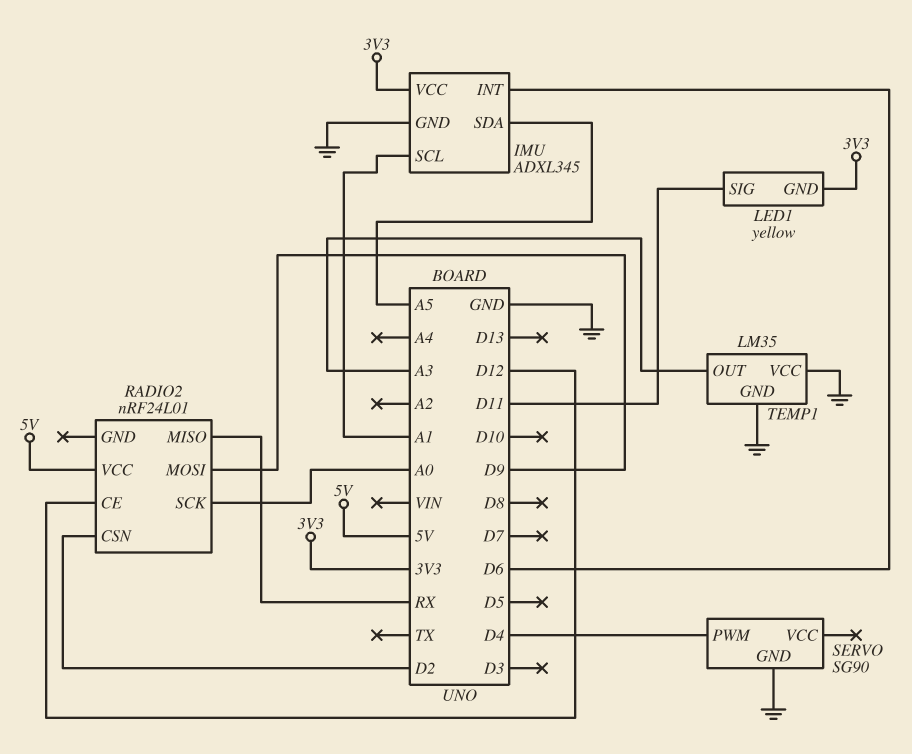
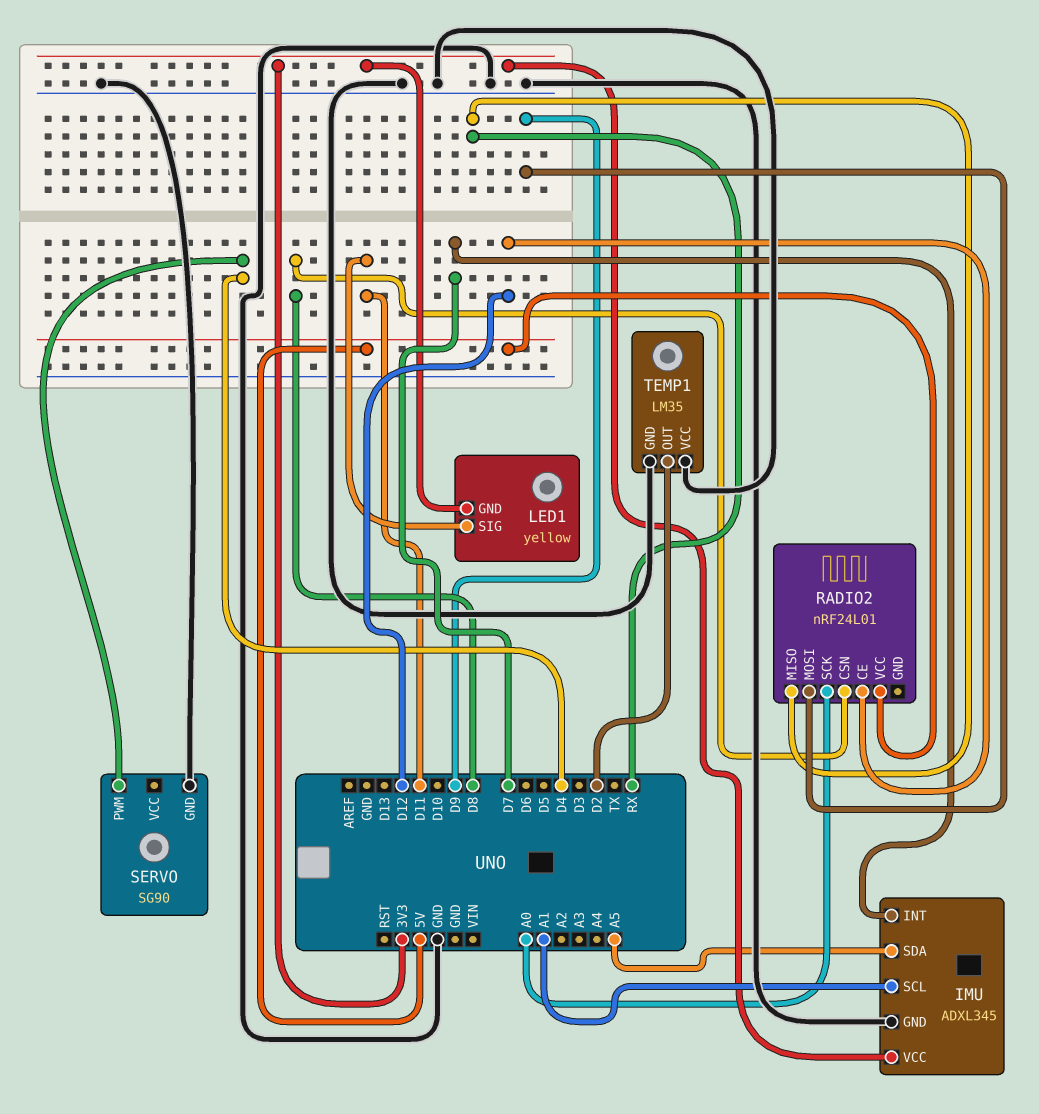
IMU pin INT: D6 -> D7
RADIO2 pin CSN: D2 -> D8
TEMP1 pin OUT: A3 -> D2

